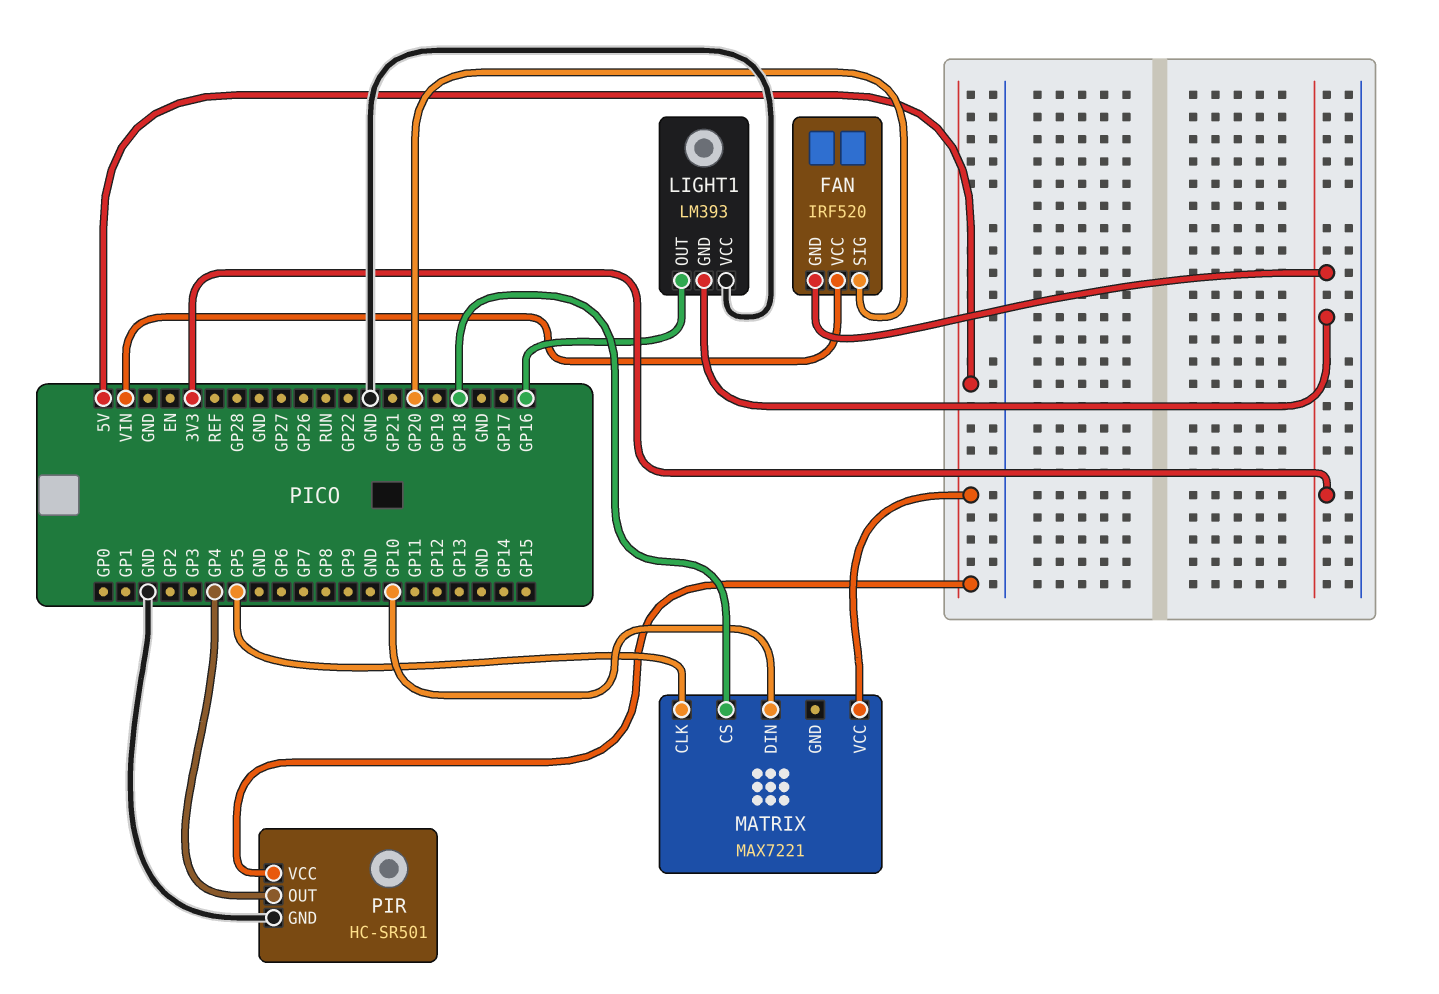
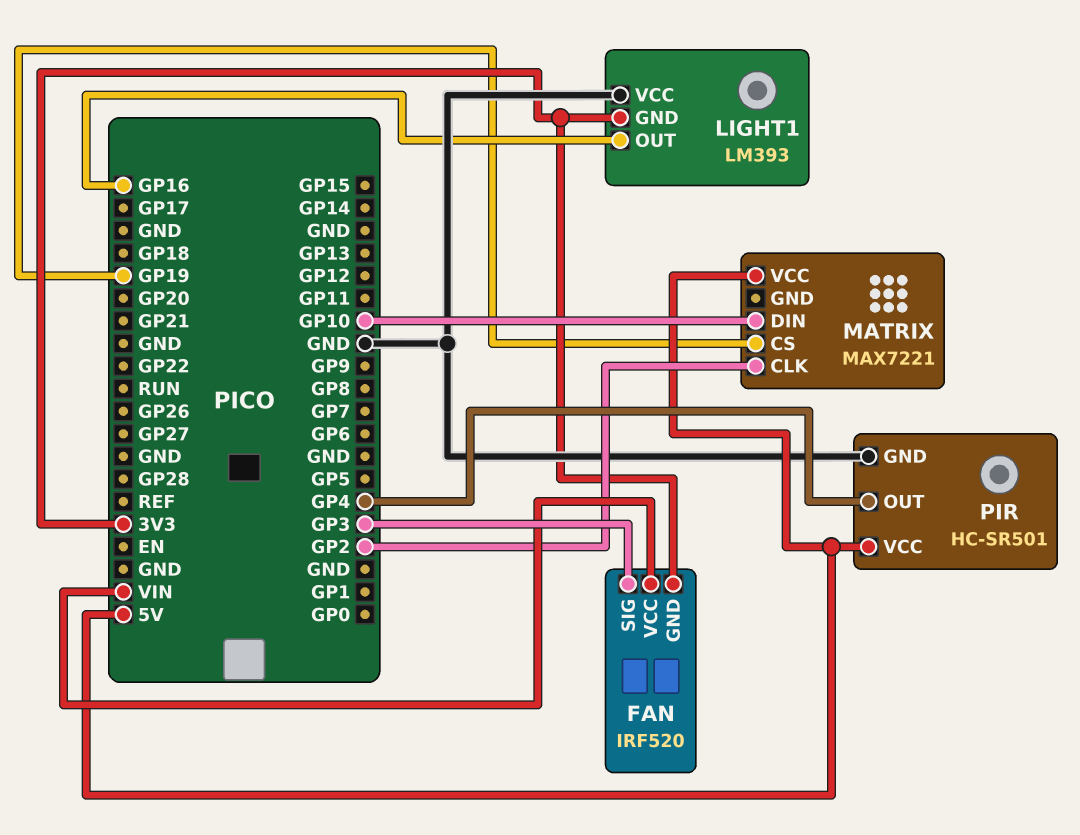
FAN pin SIG: GP20 -> GP3
MATRIX pin CLK: GP5 -> GP2
MATRIX pin CS: GP18 -> GP19

